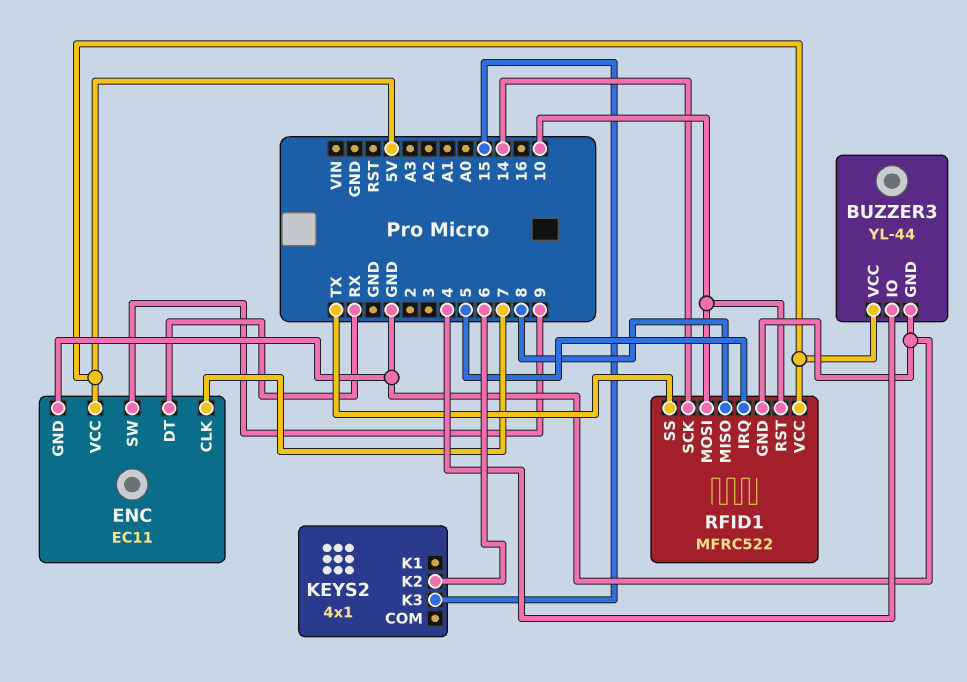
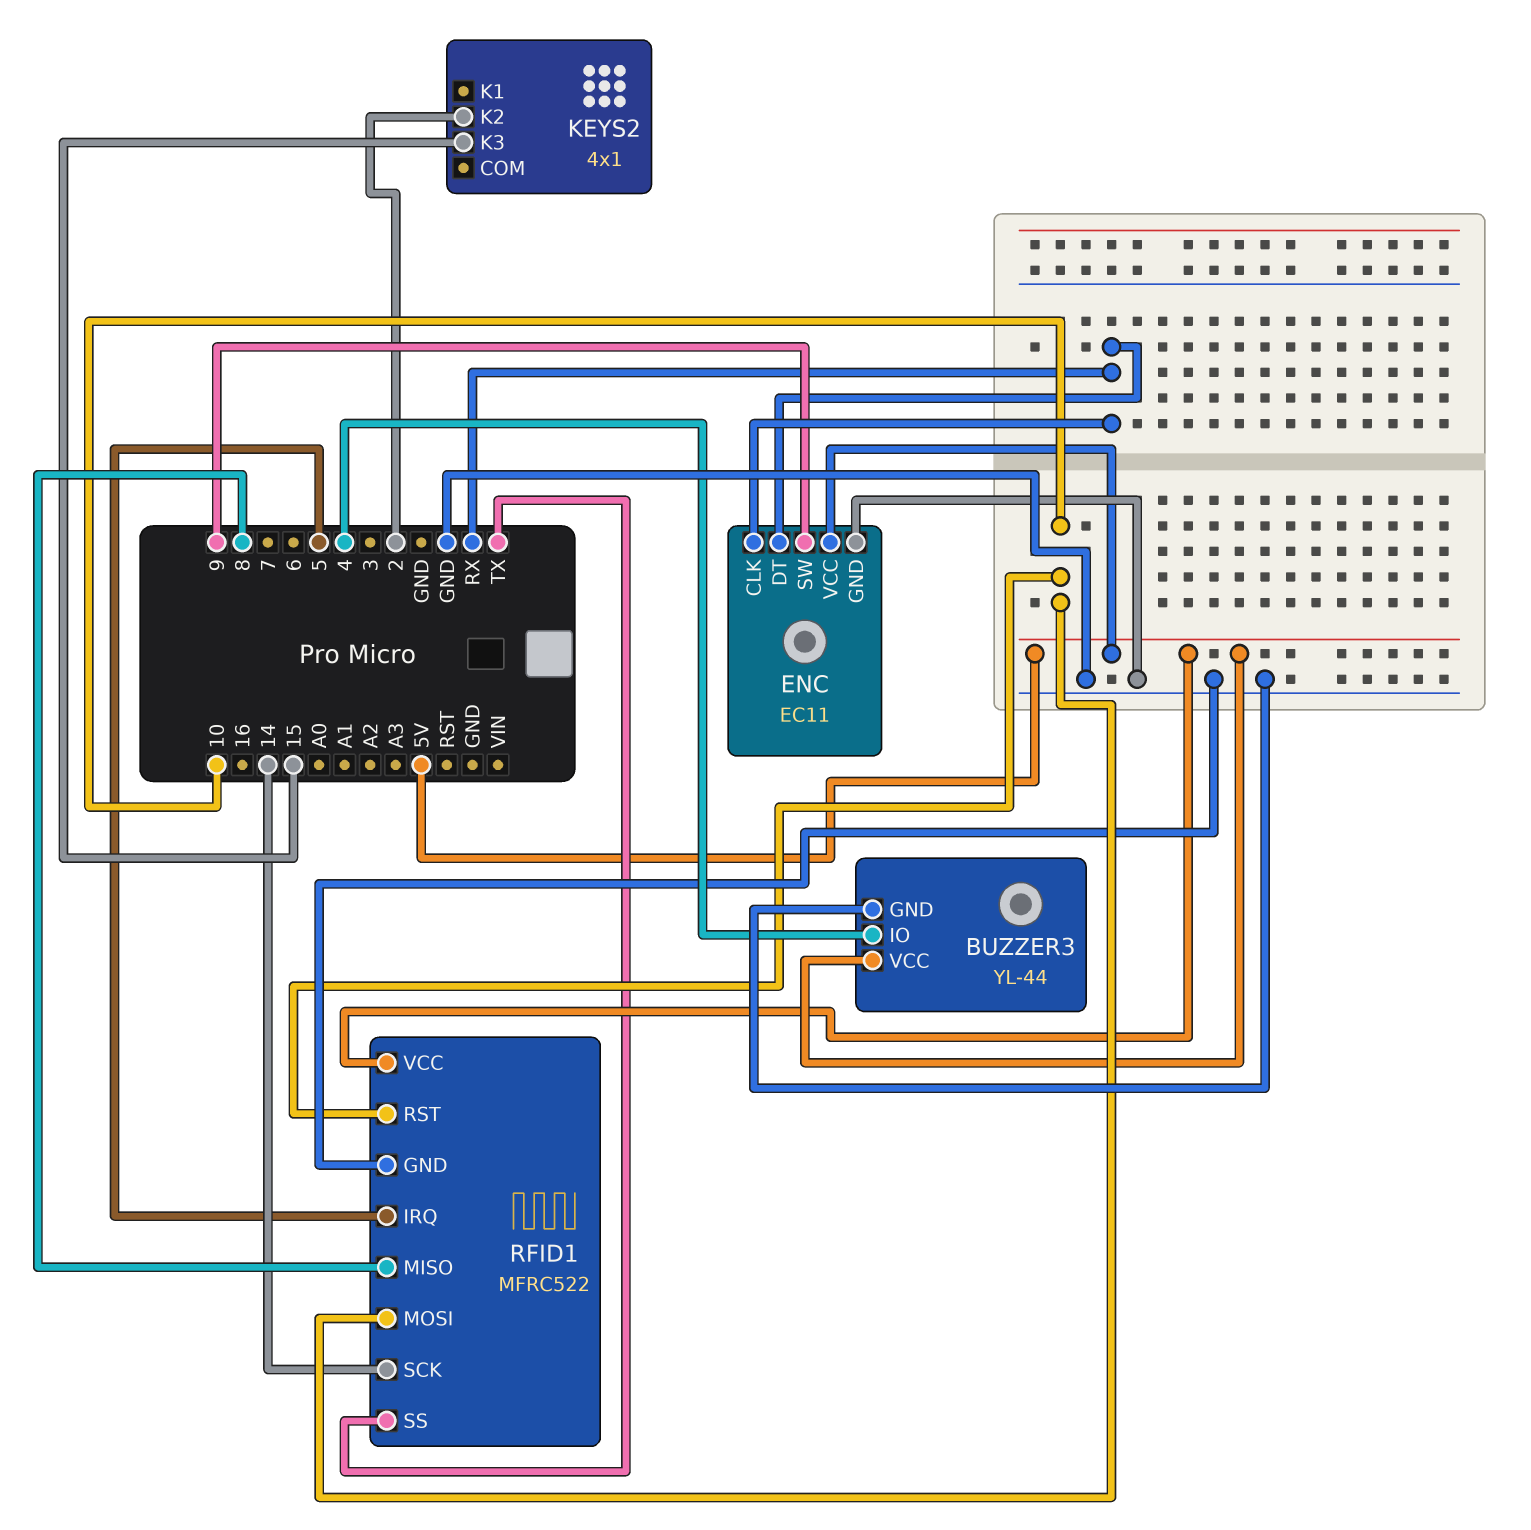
ENC pin CLK: 7 -> RX
KEYS2 pin K2: 6 -> 2

